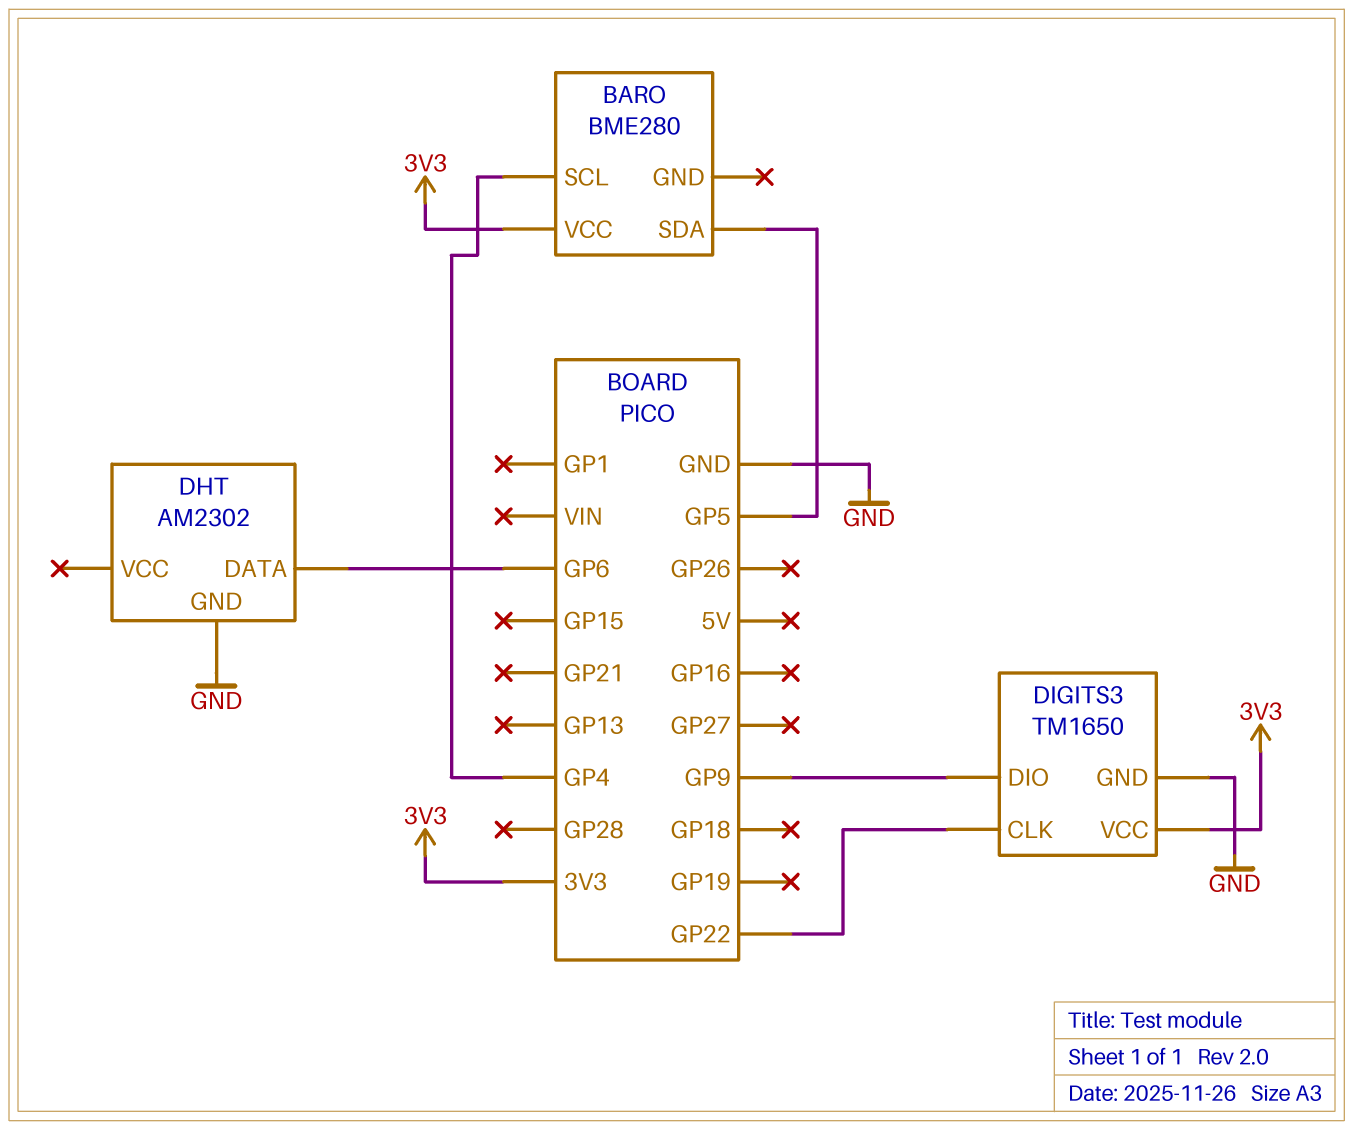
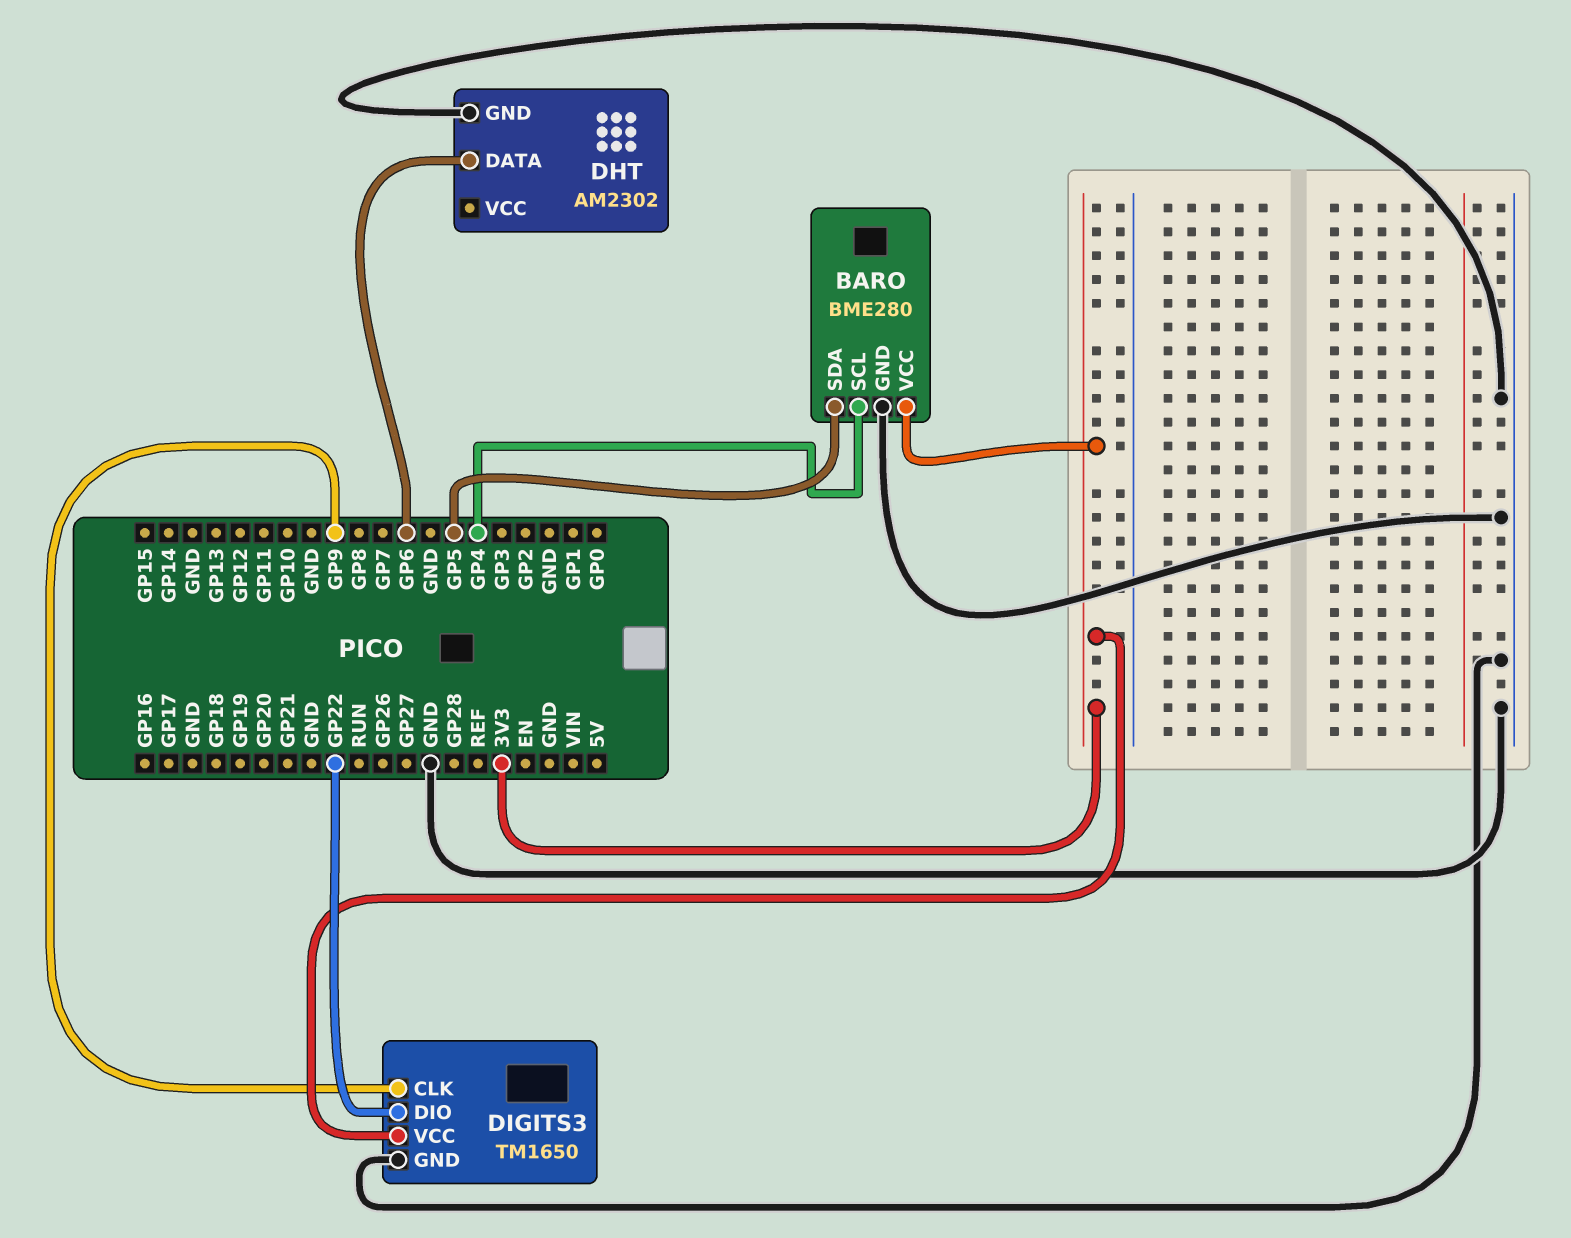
BARO pin GND: none -> GND
DIGITS3 pin CLK: GP22 -> GP9
DIGITS3 pin DIO: GP9 -> GP22

